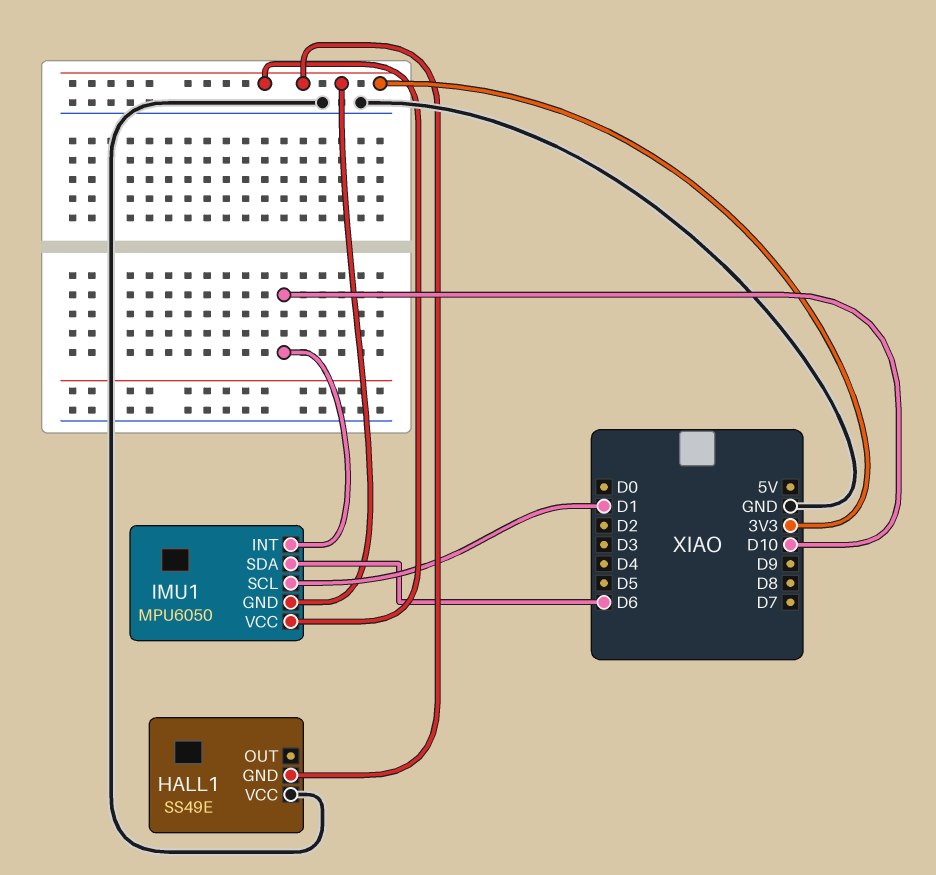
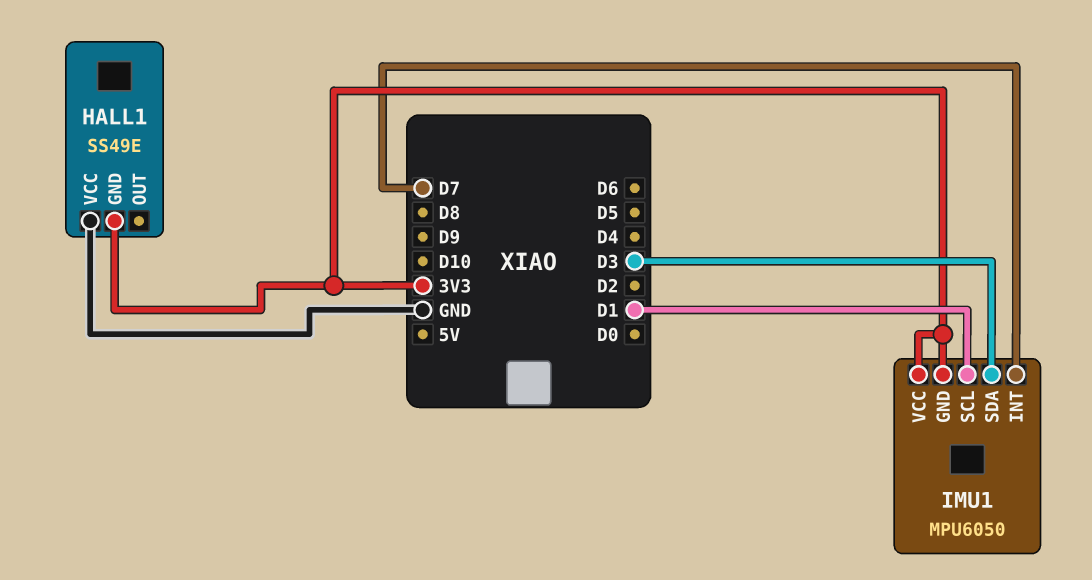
IMU1 pin INT: D10 -> D7
IMU1 pin SDA: D6 -> D3

